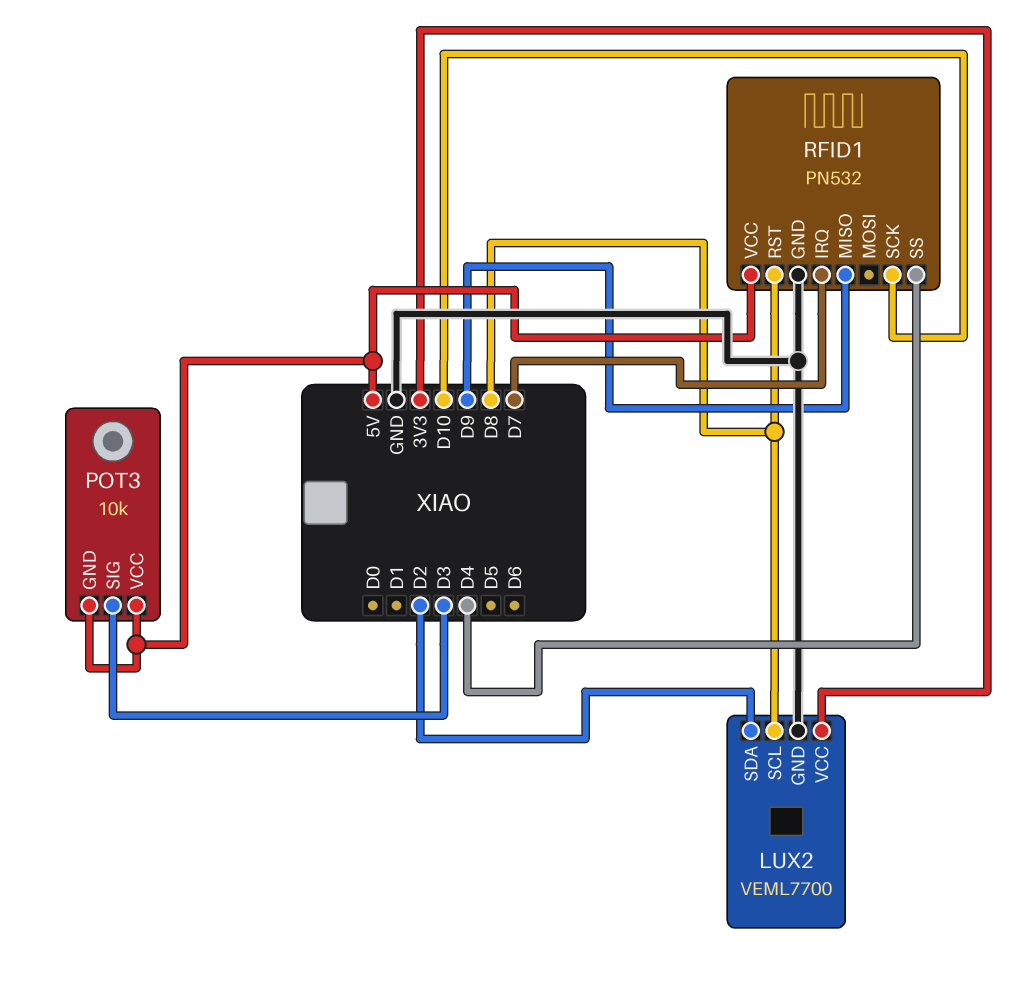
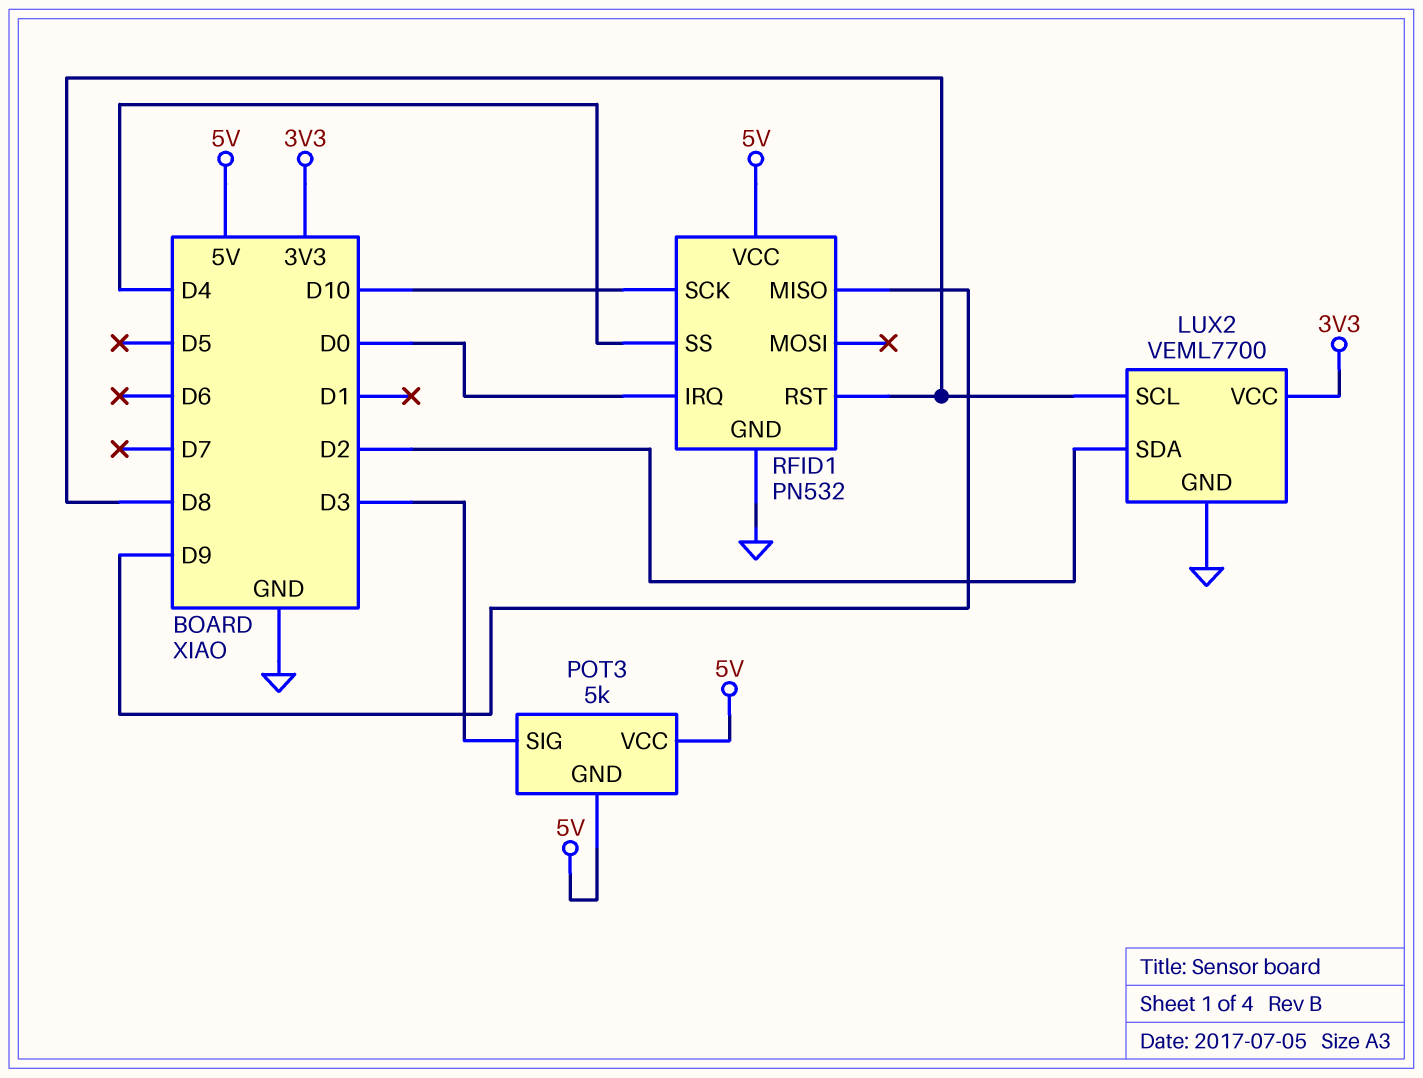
POT3: 10k -> 5k
RFID1 pin IRQ: D7 -> D0

